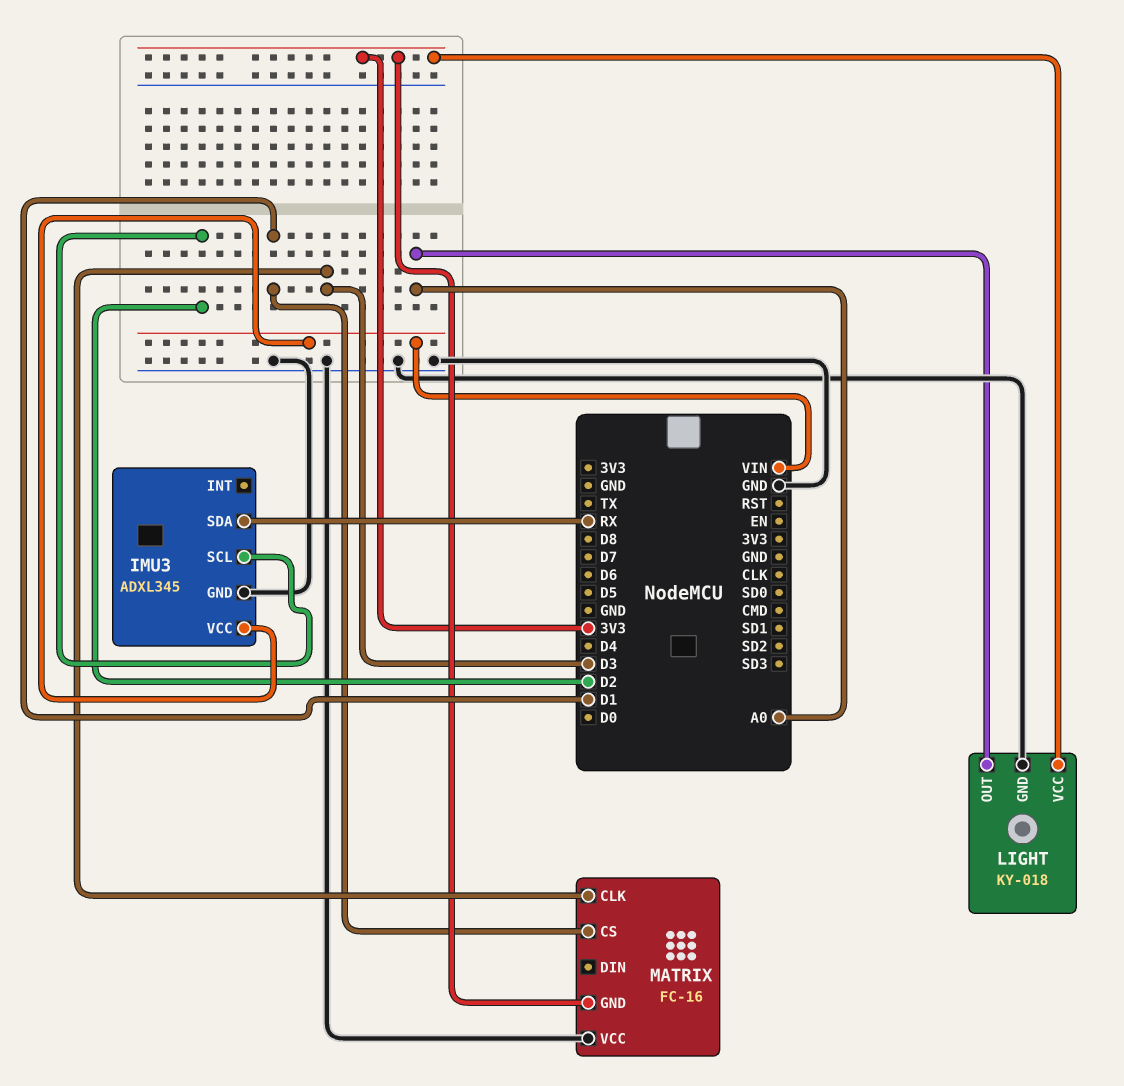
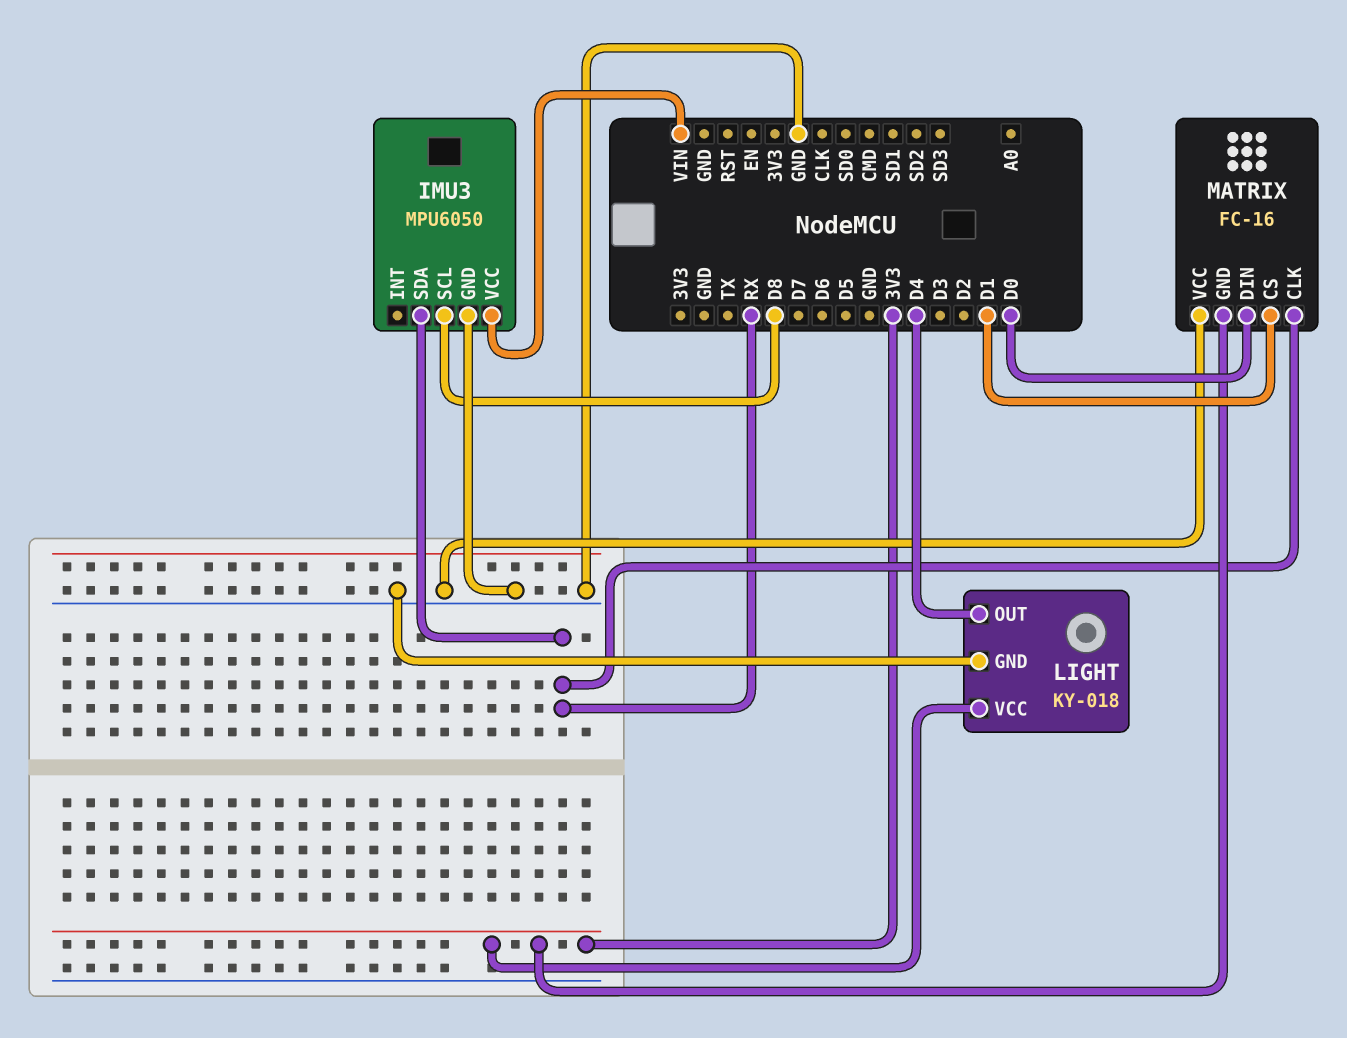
IMU3: ADXL345 -> MPU6050
IMU3 pin SCL: D2 -> D8
LIGHT pin OUT: A0 -> D4
MATRIX pin CLK: D3 -> RX
MATRIX pin DIN: none -> D0

